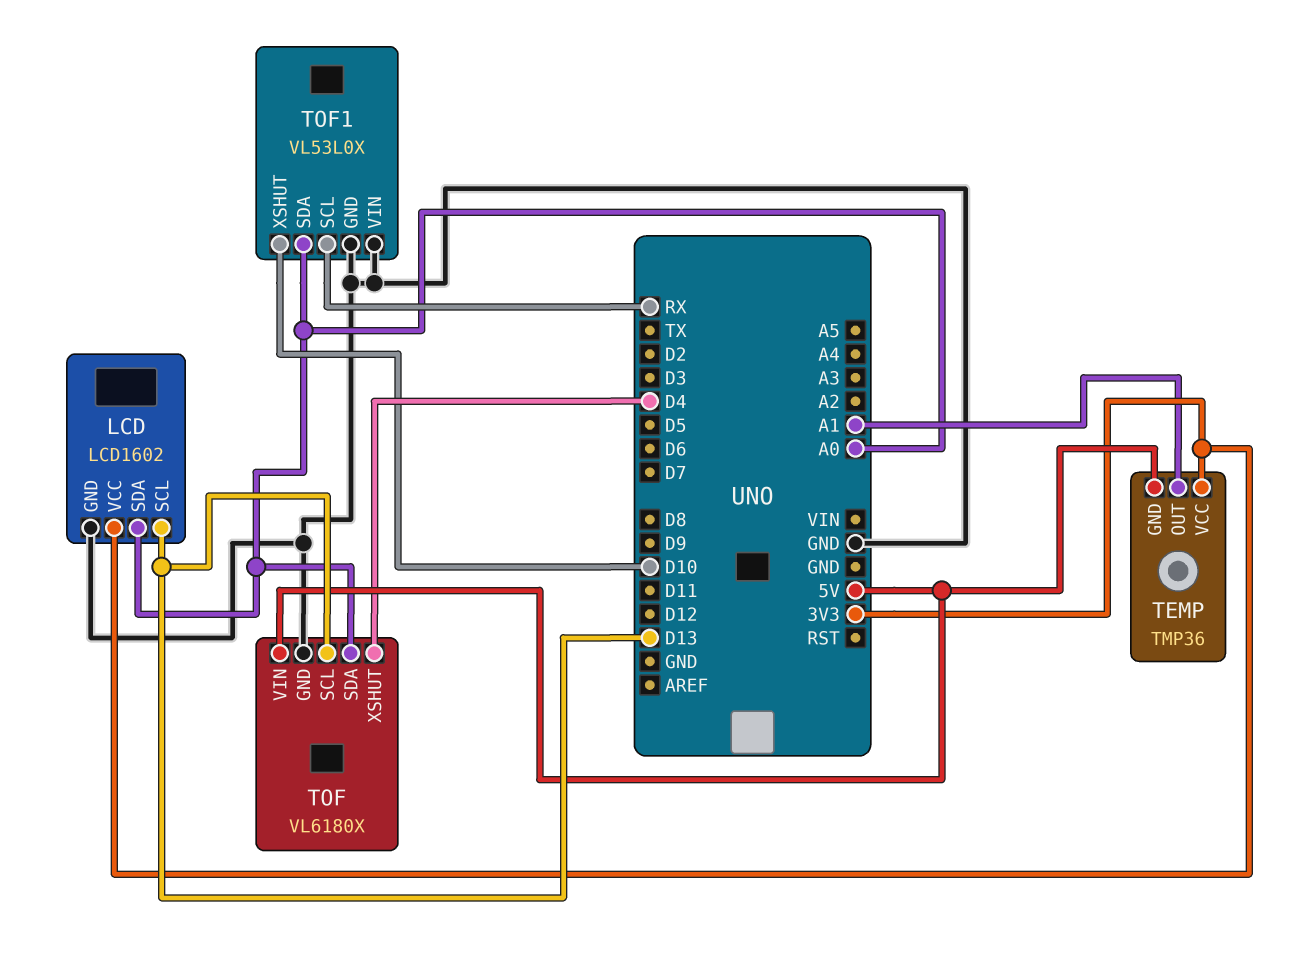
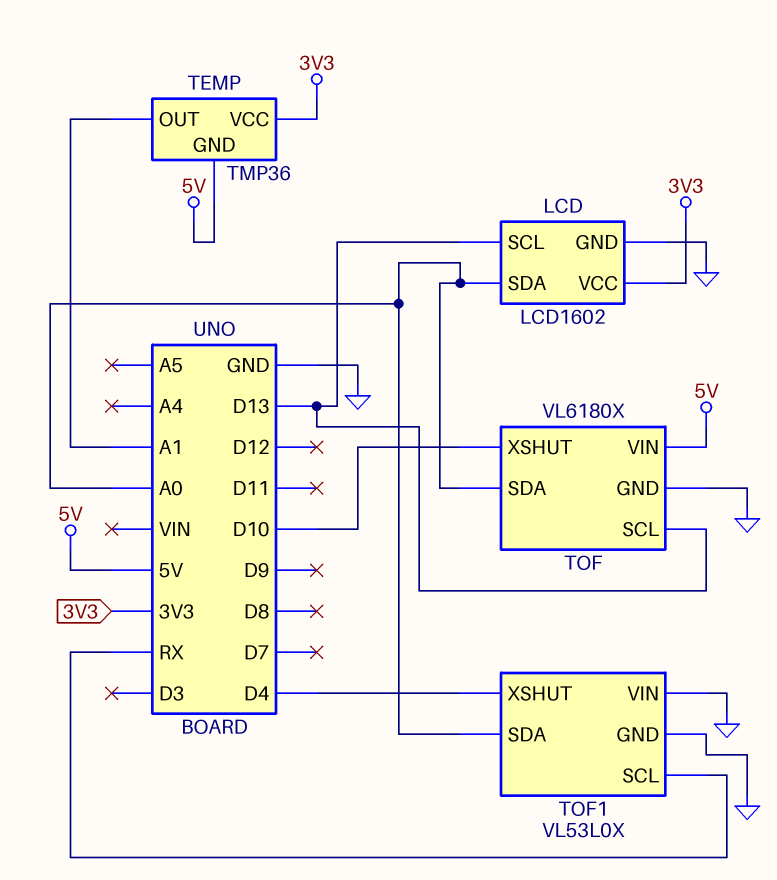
TOF pin XSHUT: D4 -> D10
TOF1 pin XSHUT: D10 -> D4

